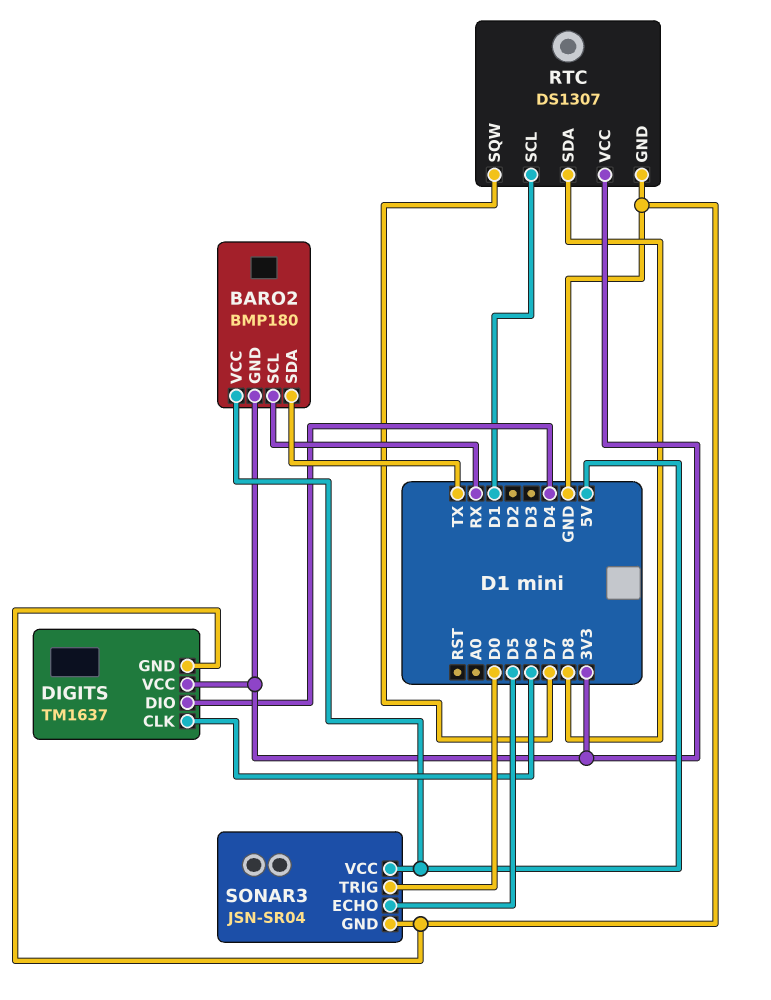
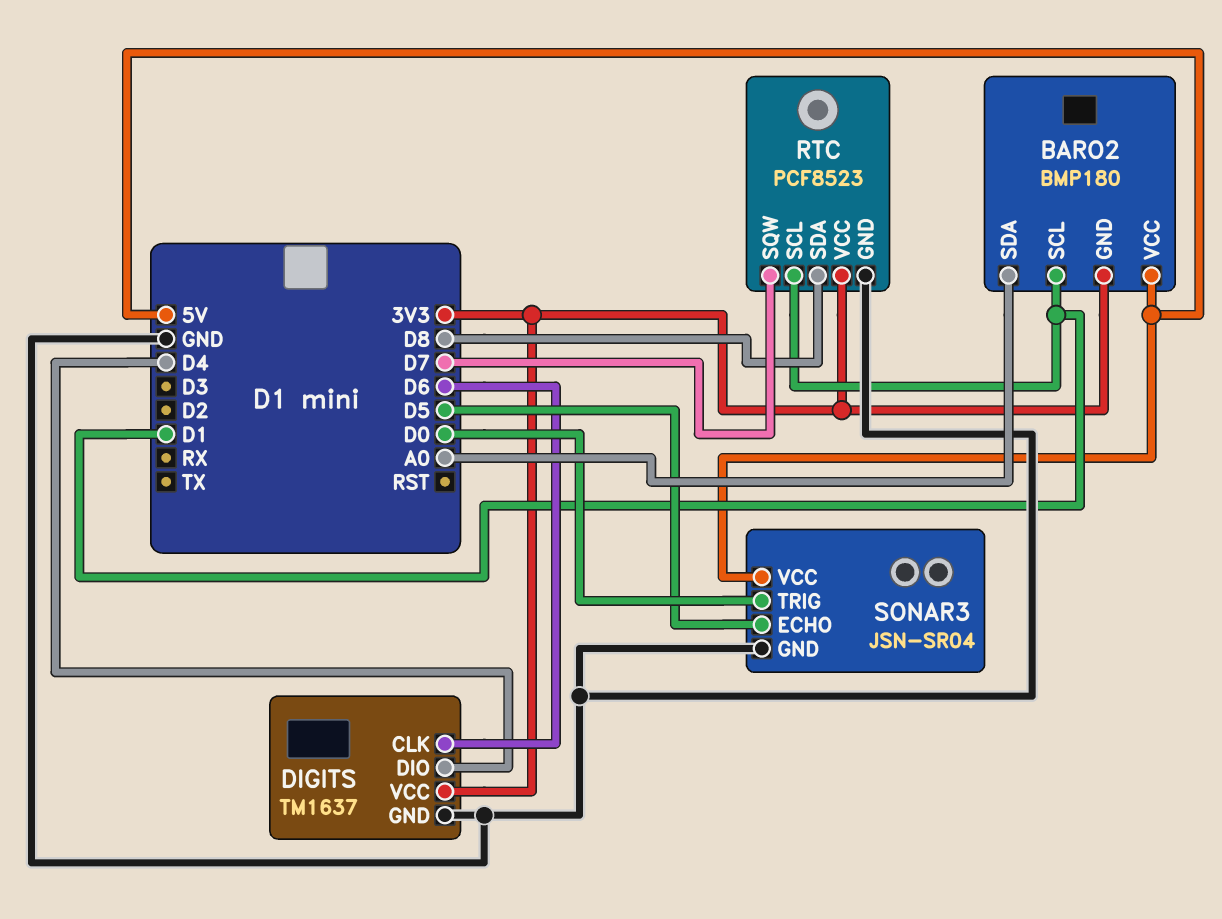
BARO2 pin SCL: RX -> D1
BARO2 pin SDA: TX -> A0
RTC: DS1307 -> PCF8523

